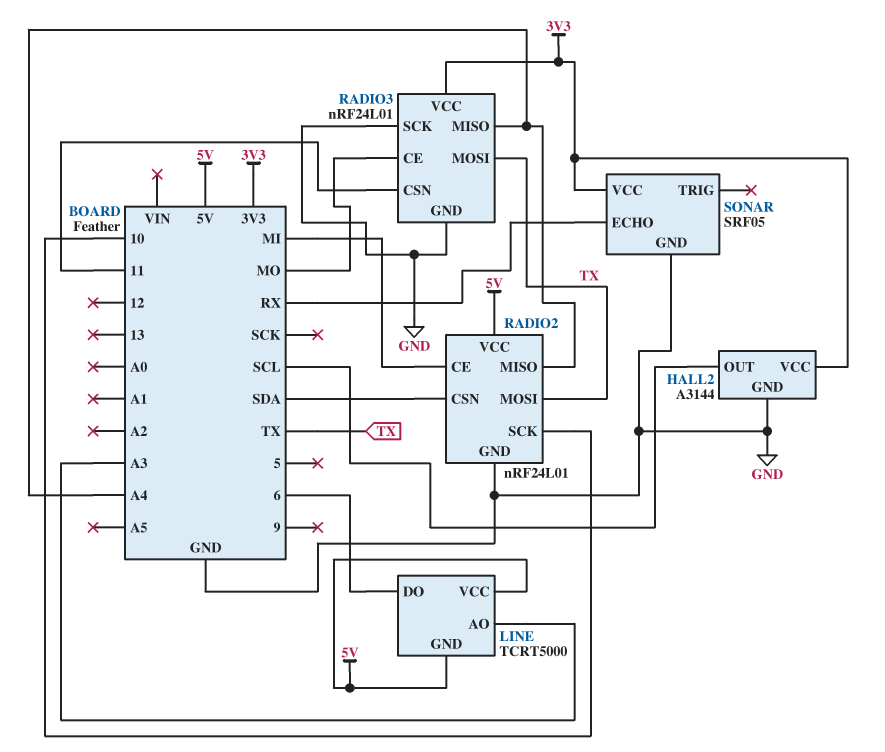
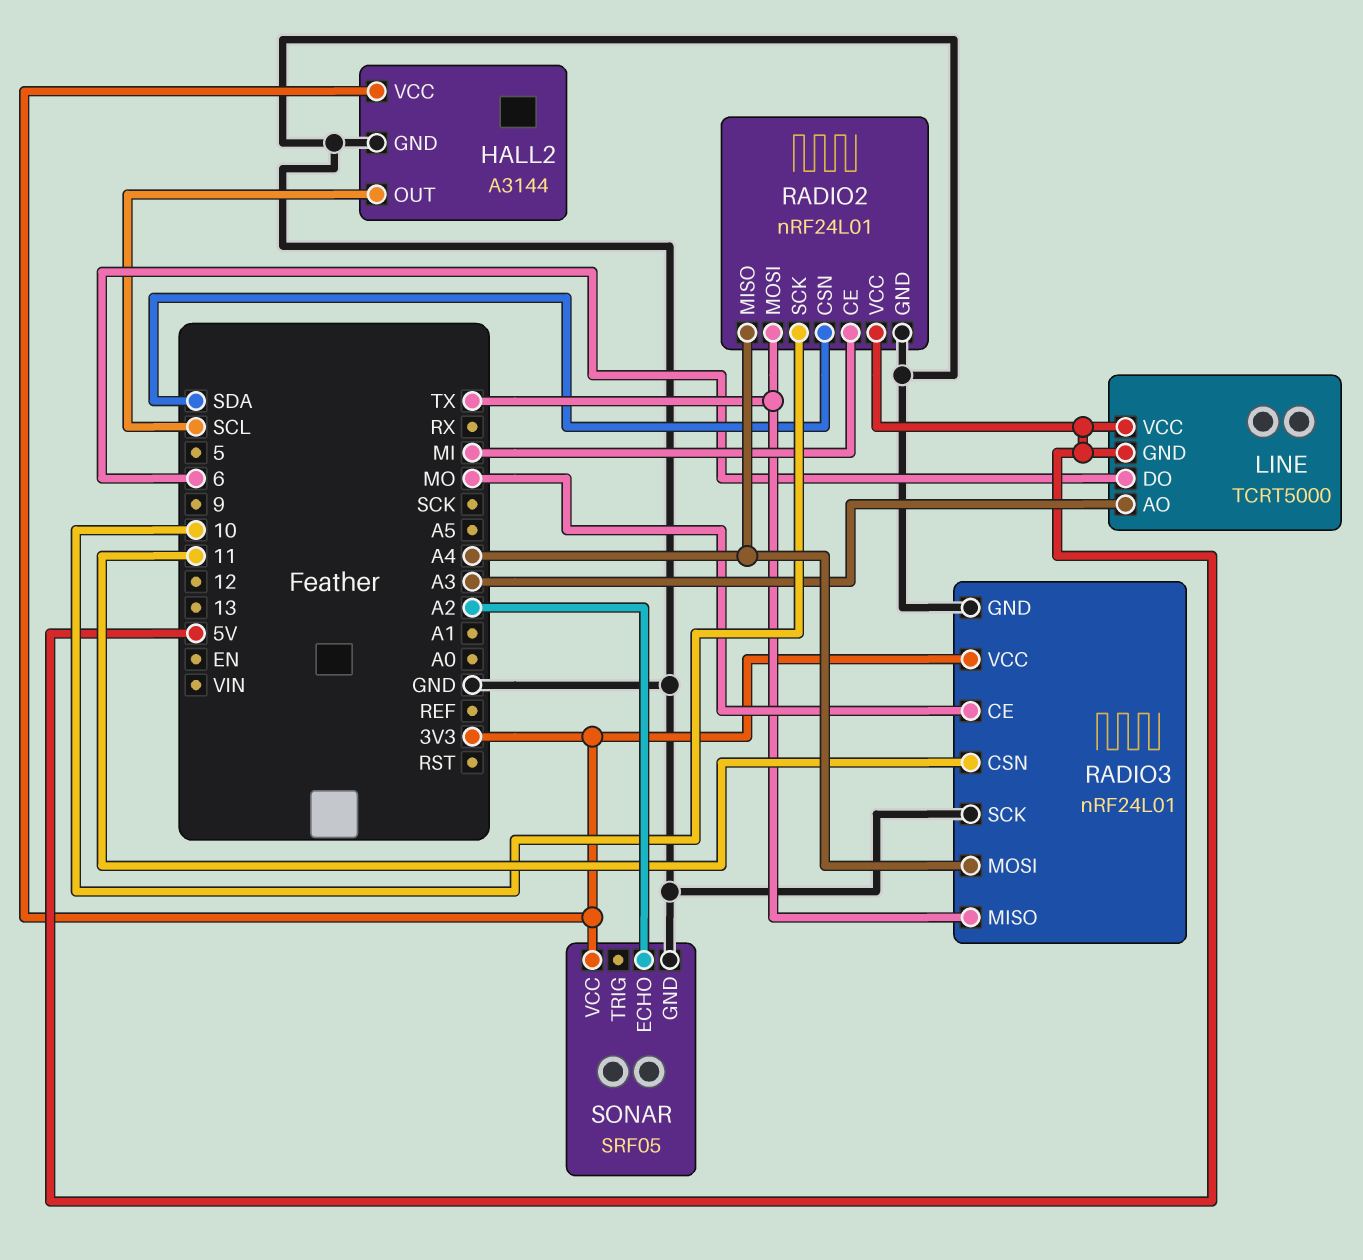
RADIO3 pin MISO: A4 -> TX
RADIO3 pin MOSI: TX -> A4
SONAR pin ECHO: RX -> A2

